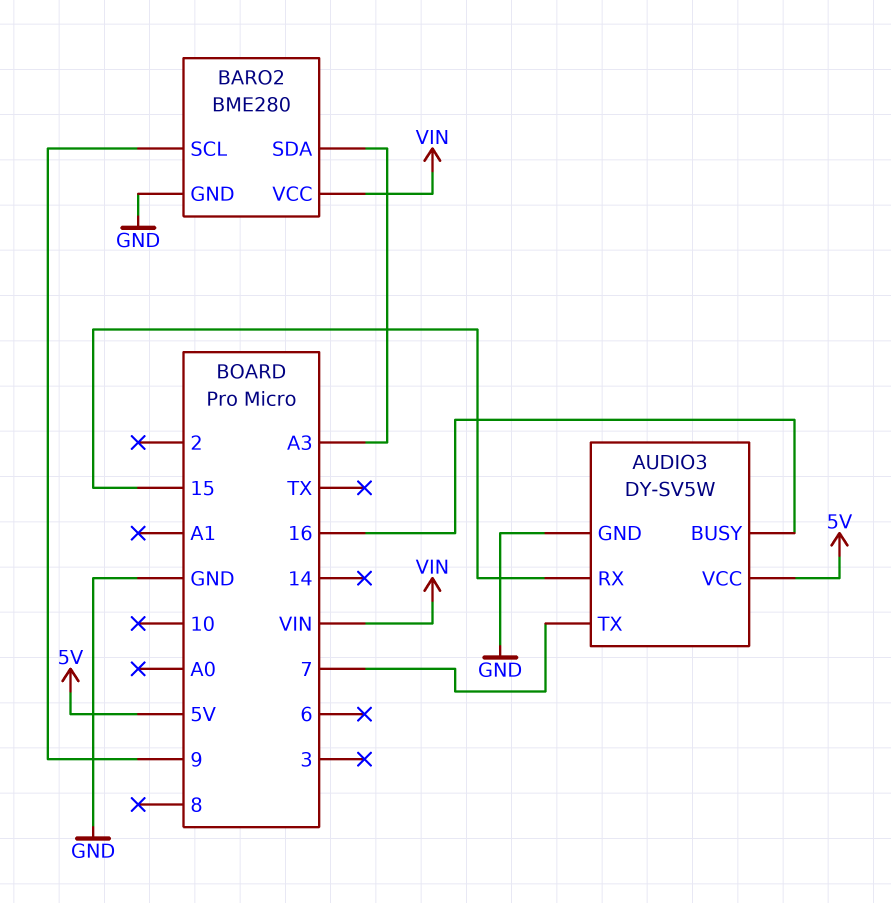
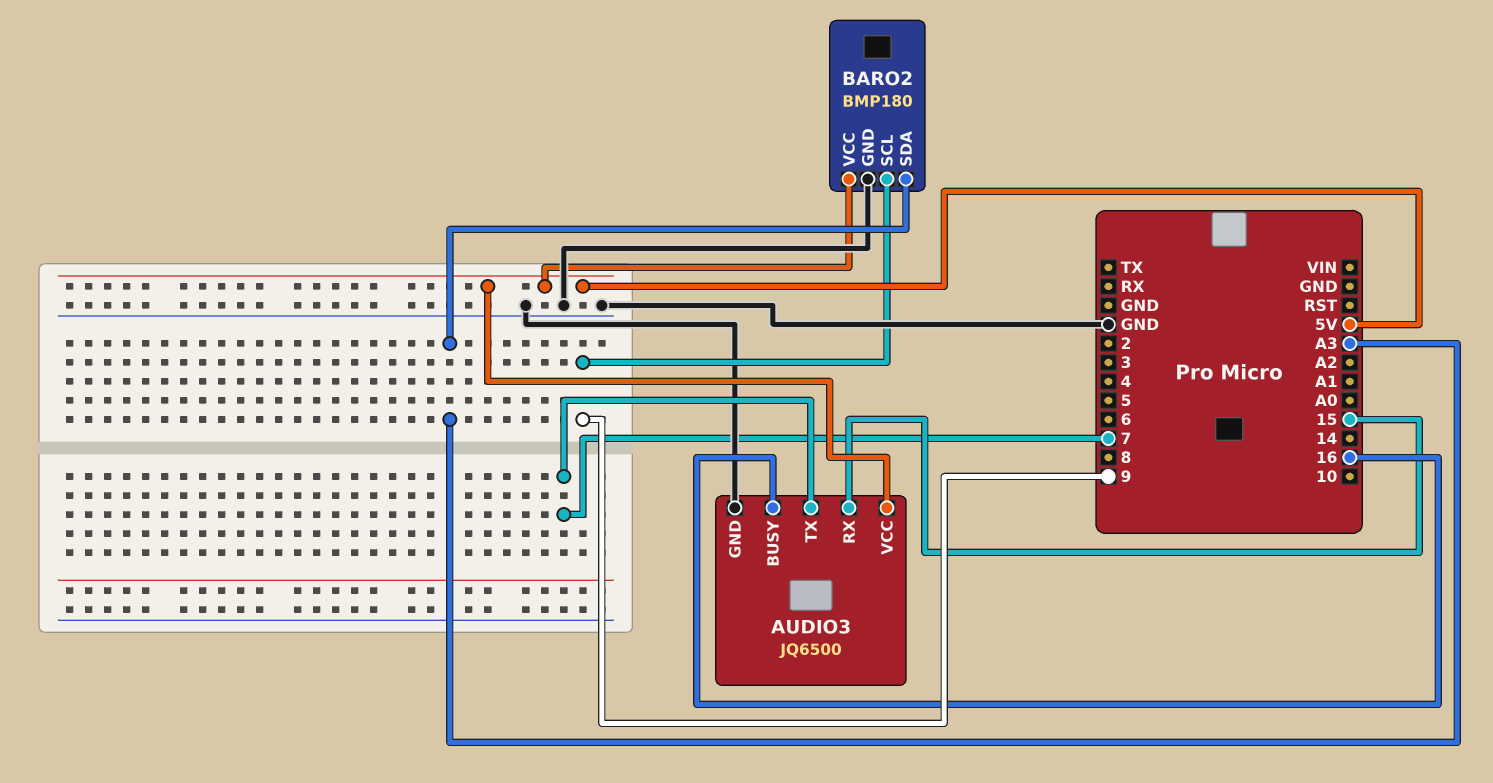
AUDIO3: DY-SV5W -> JQ6500
BARO2: BME280 -> BMP180
BARO2 pin VCC: VIN -> 5V

